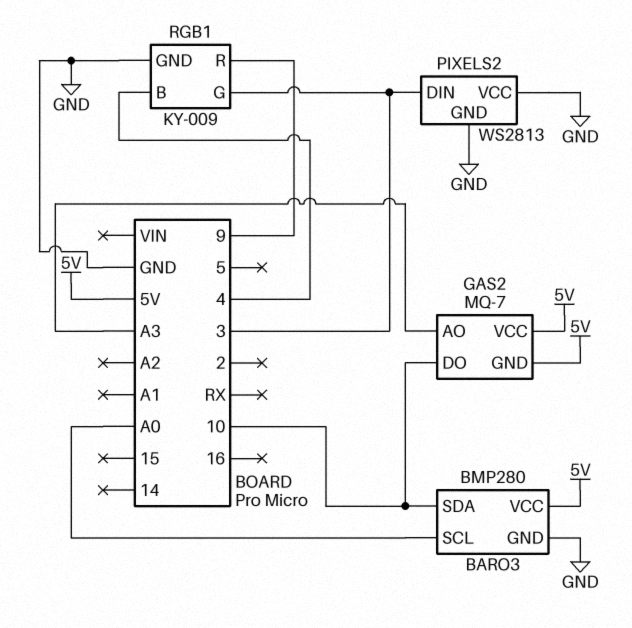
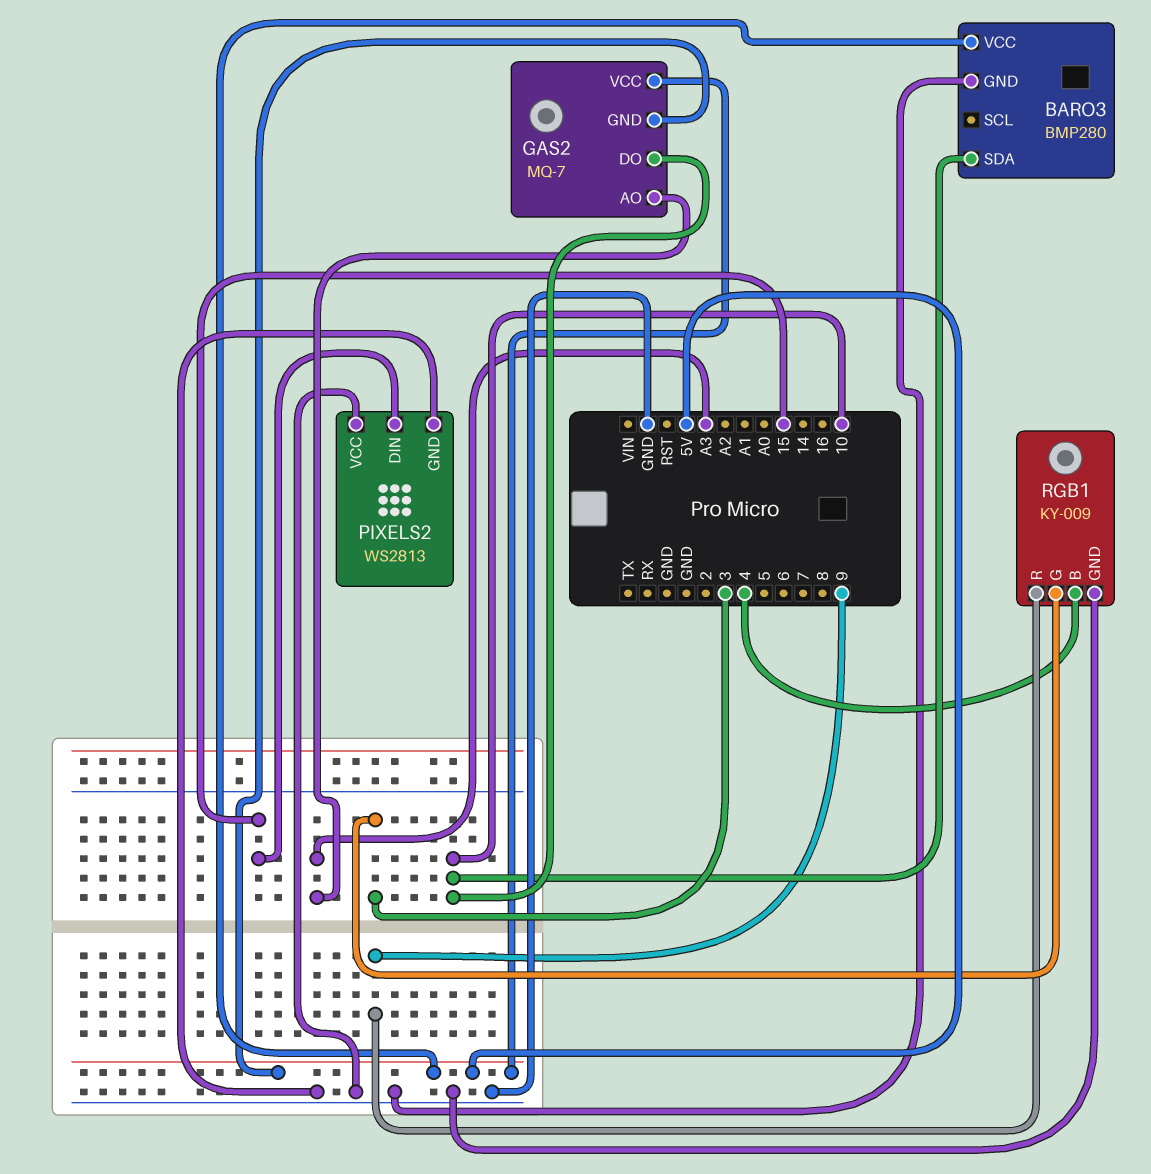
BARO3 pin SCL: A0 -> none
PIXELS2 pin DIN: 3 -> 15

